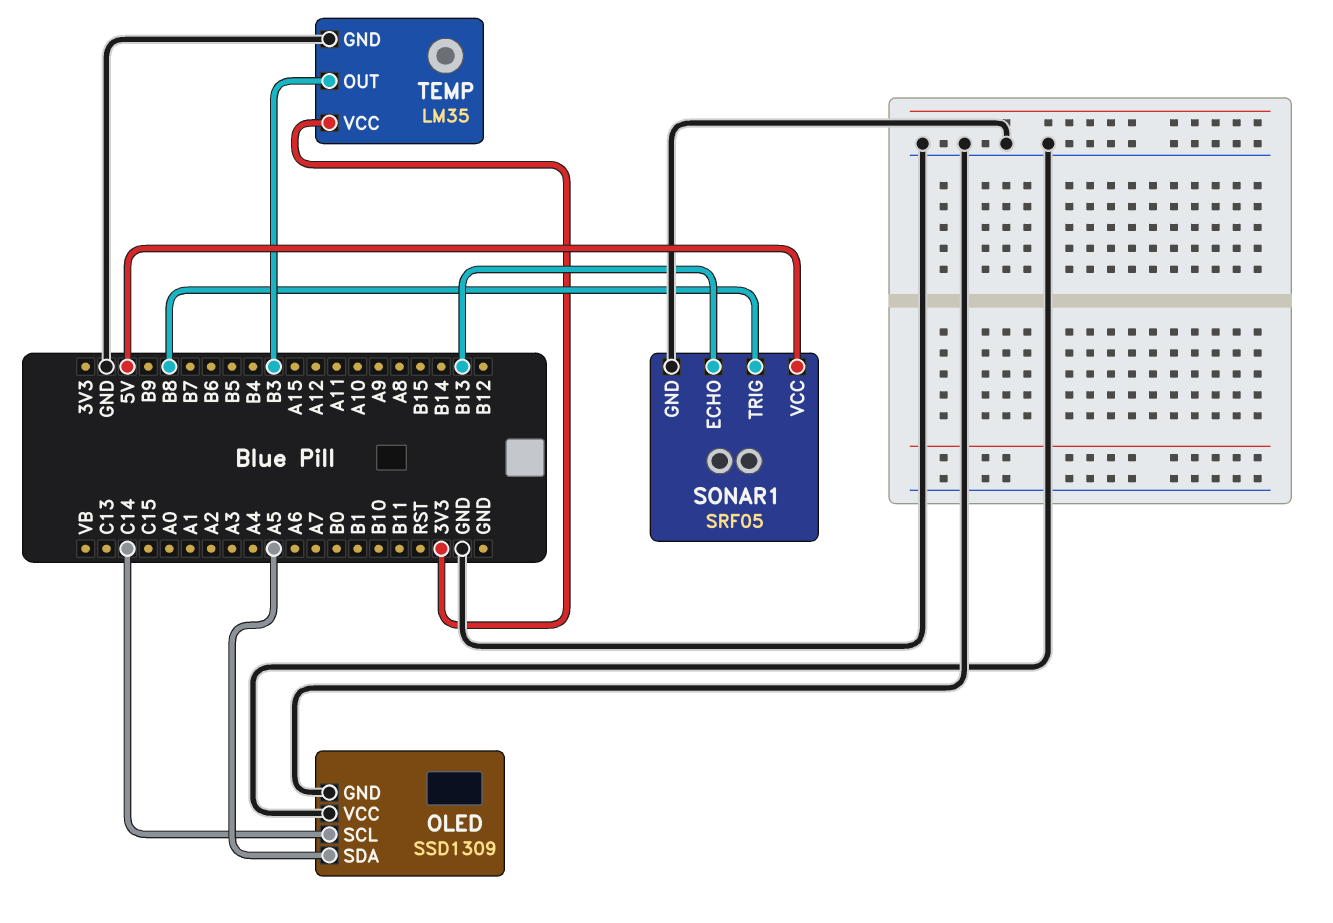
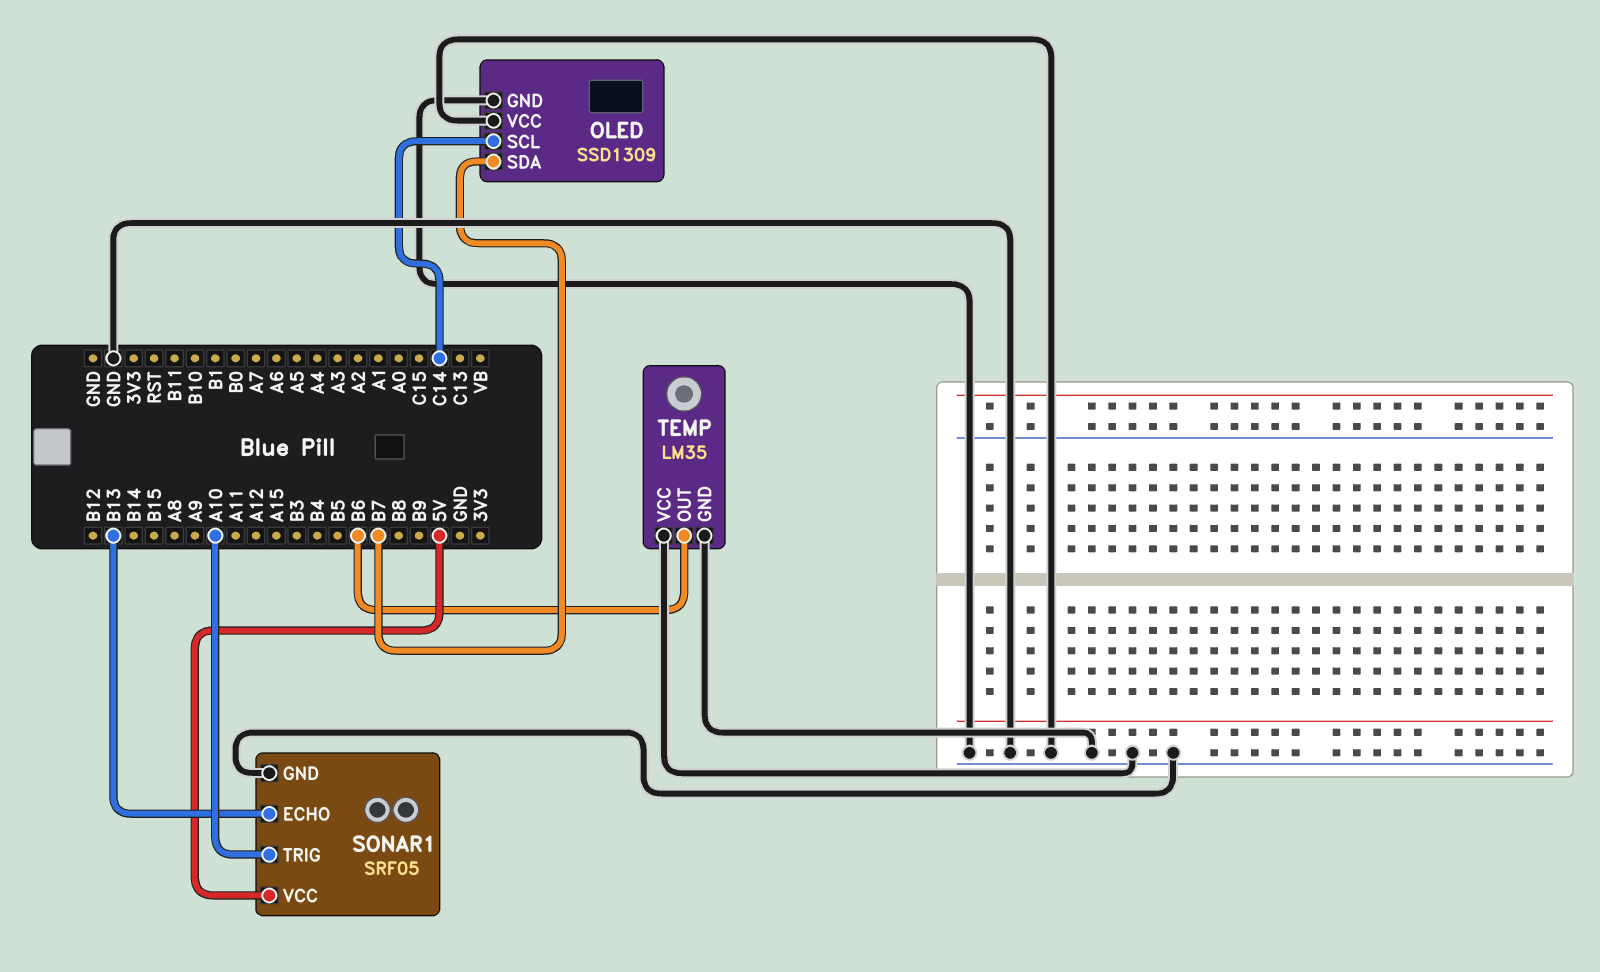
OLED pin SDA: A5 -> B7
SONAR1 pin TRIG: B8 -> A10
TEMP pin OUT: B3 -> B6
TEMP pin VCC: 3V3 -> GND

